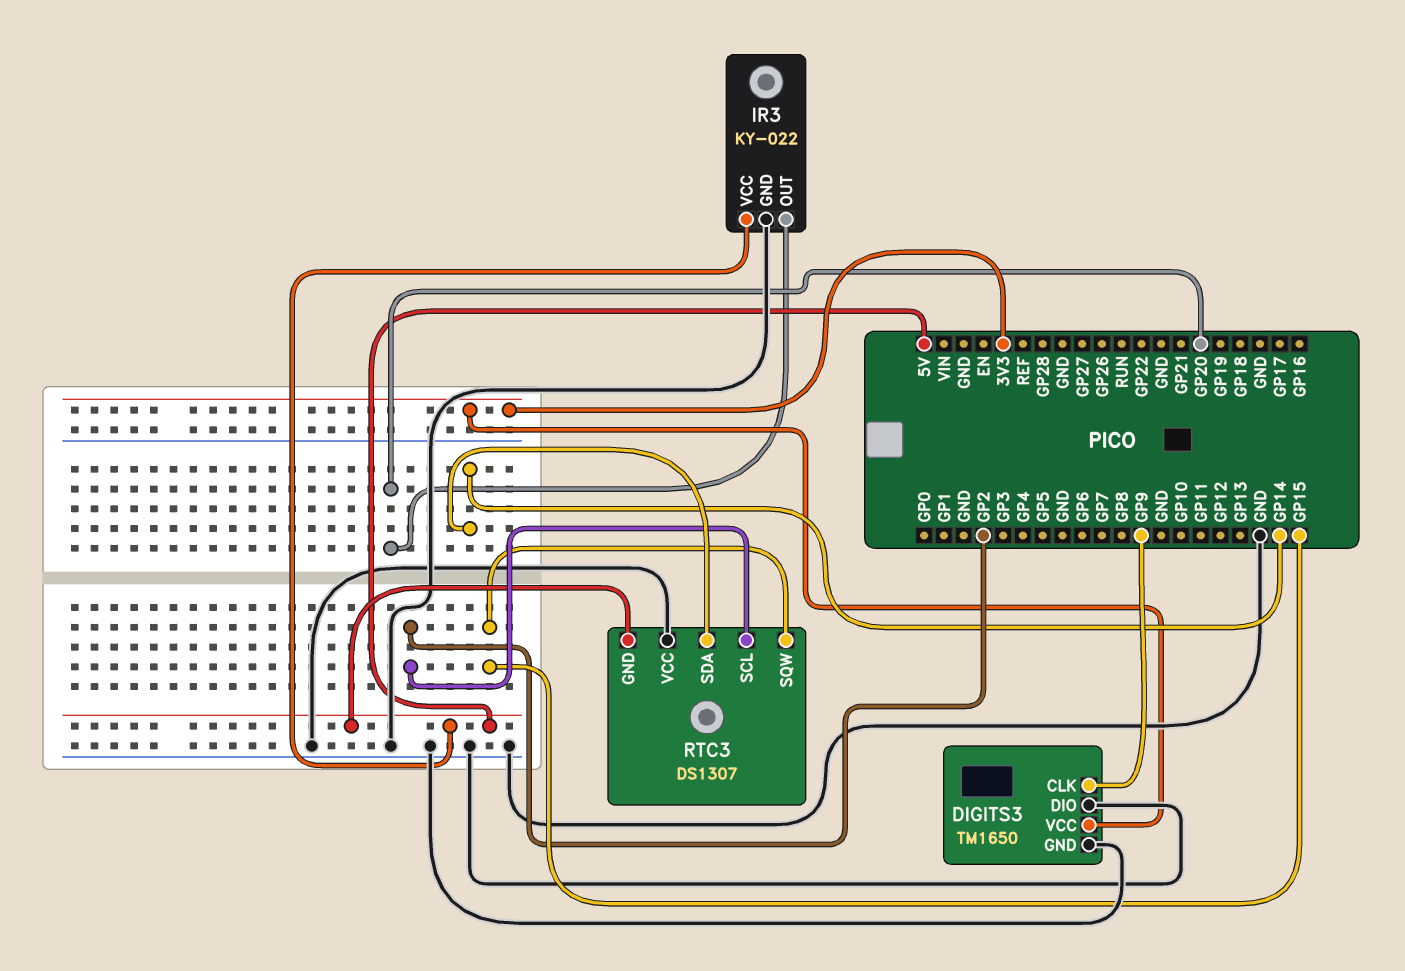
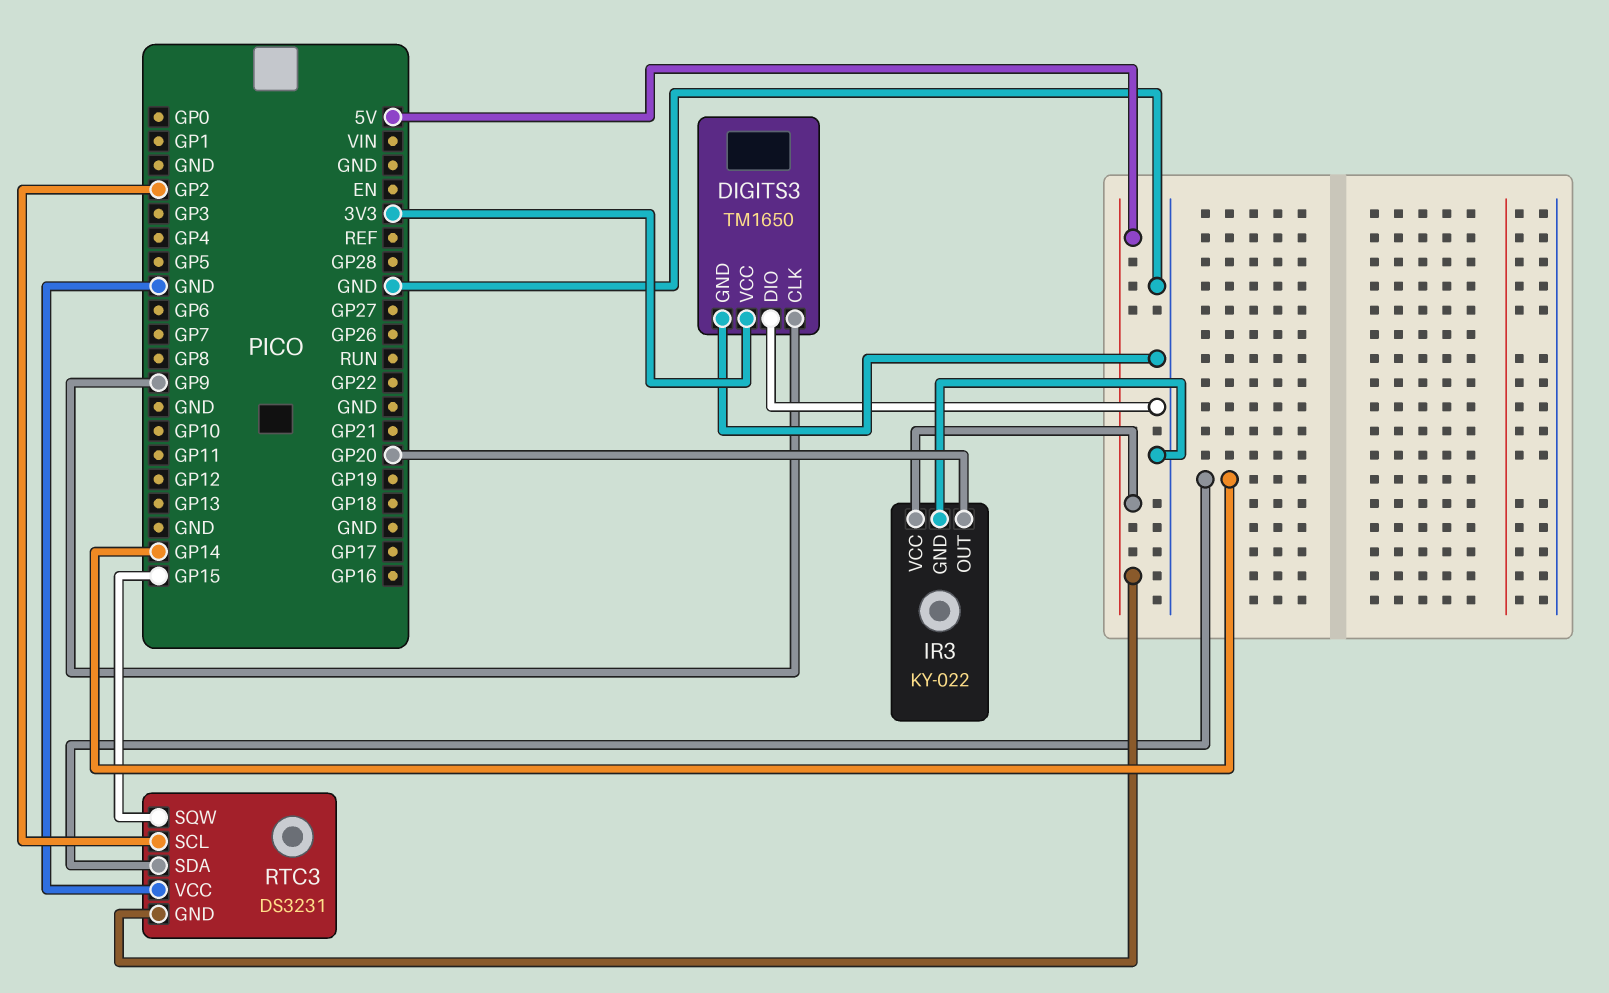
RTC3: DS1307 -> DS3231

